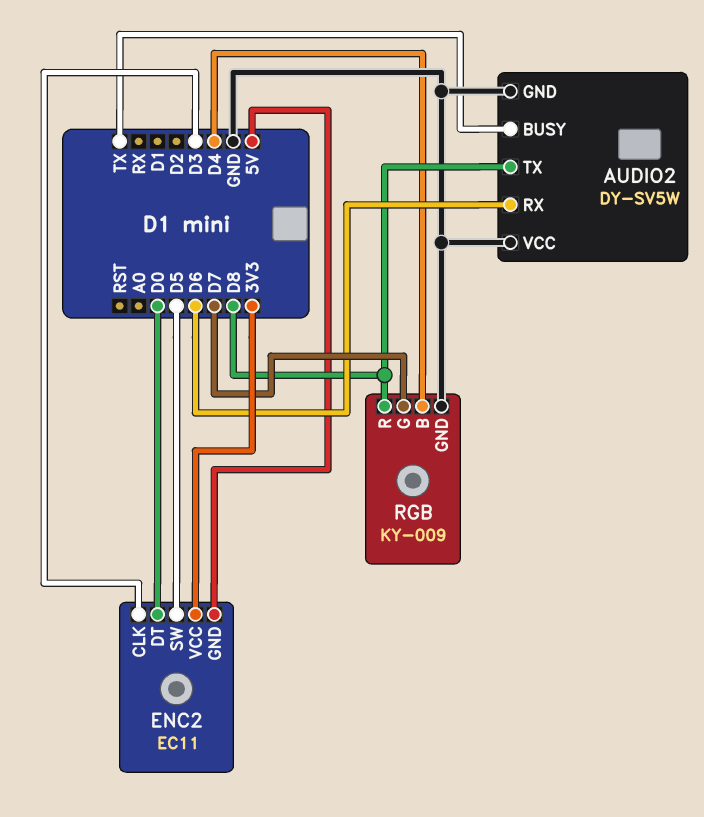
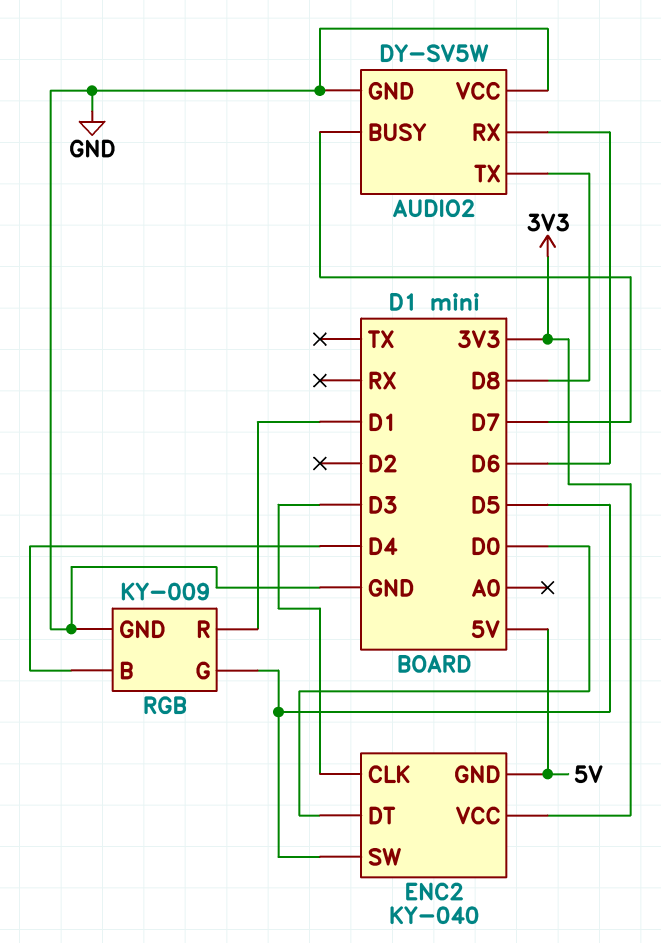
AUDIO2 pin BUSY: TX -> D7
ENC2: EC11 -> KY-040
RGB pin G: D7 -> D5
RGB pin R: D8 -> D1

